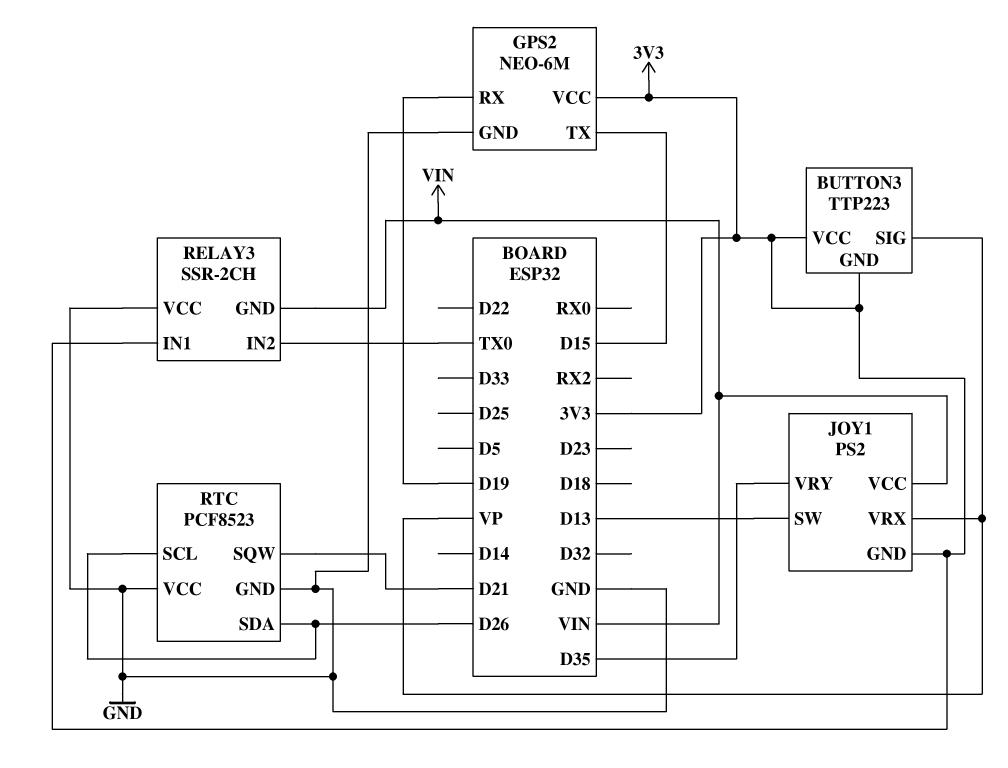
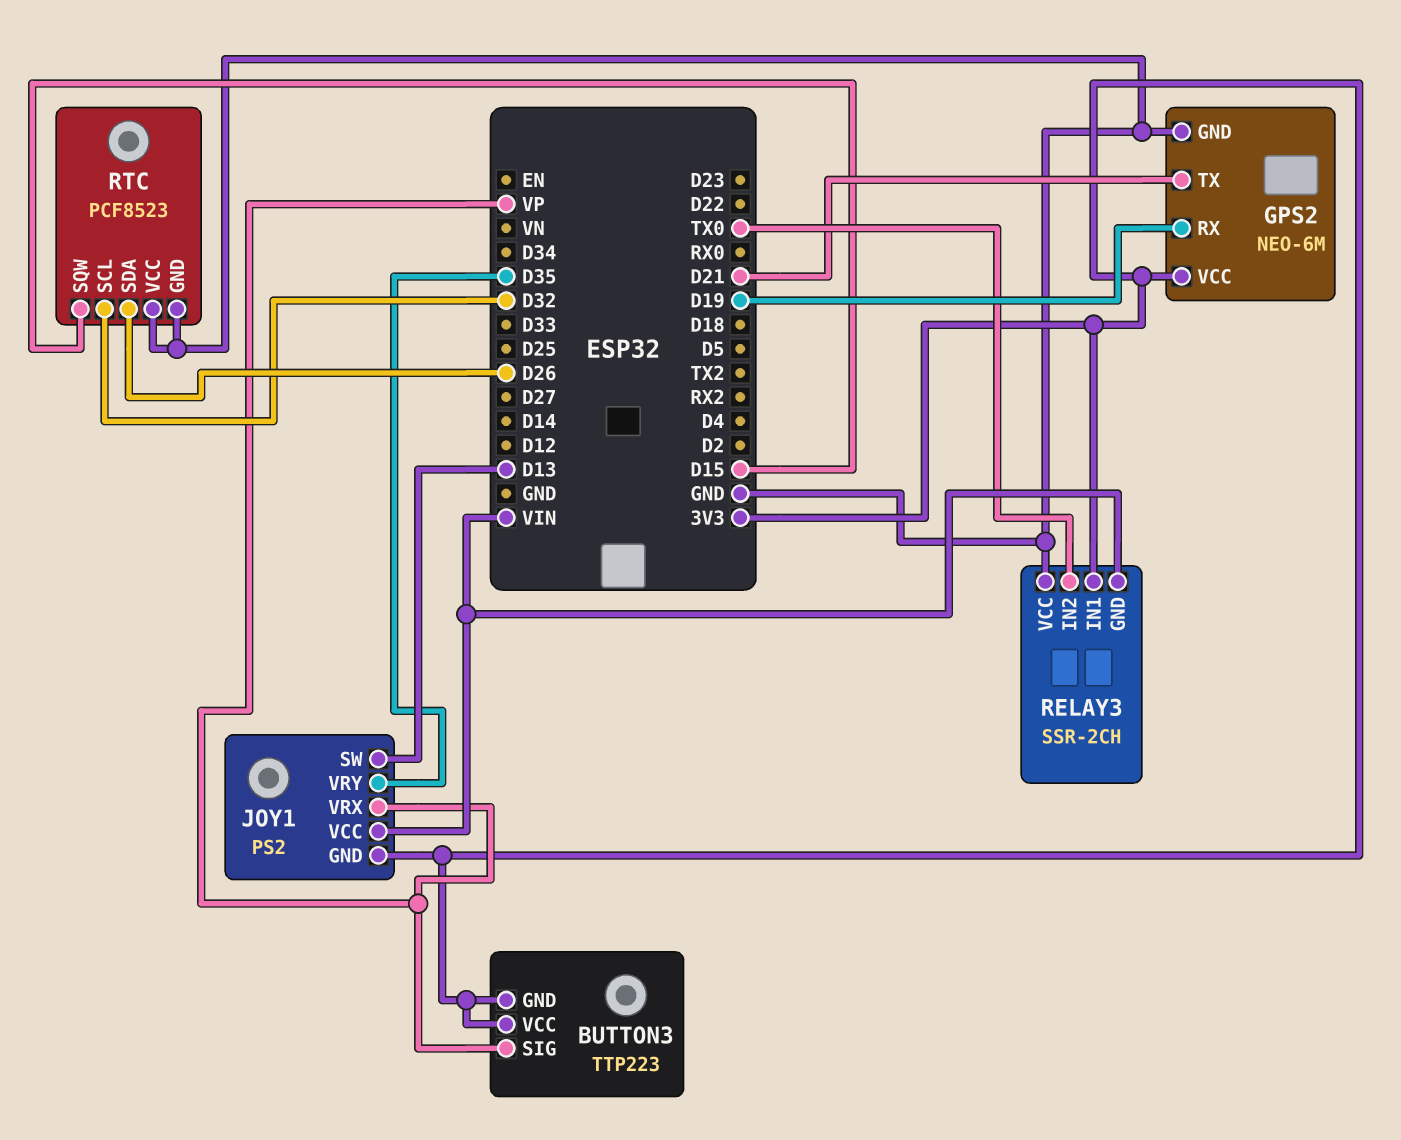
GPS2 pin TX: D15 -> D21
RTC pin SCL: D26 -> D32
RTC pin SQW: D21 -> D15

